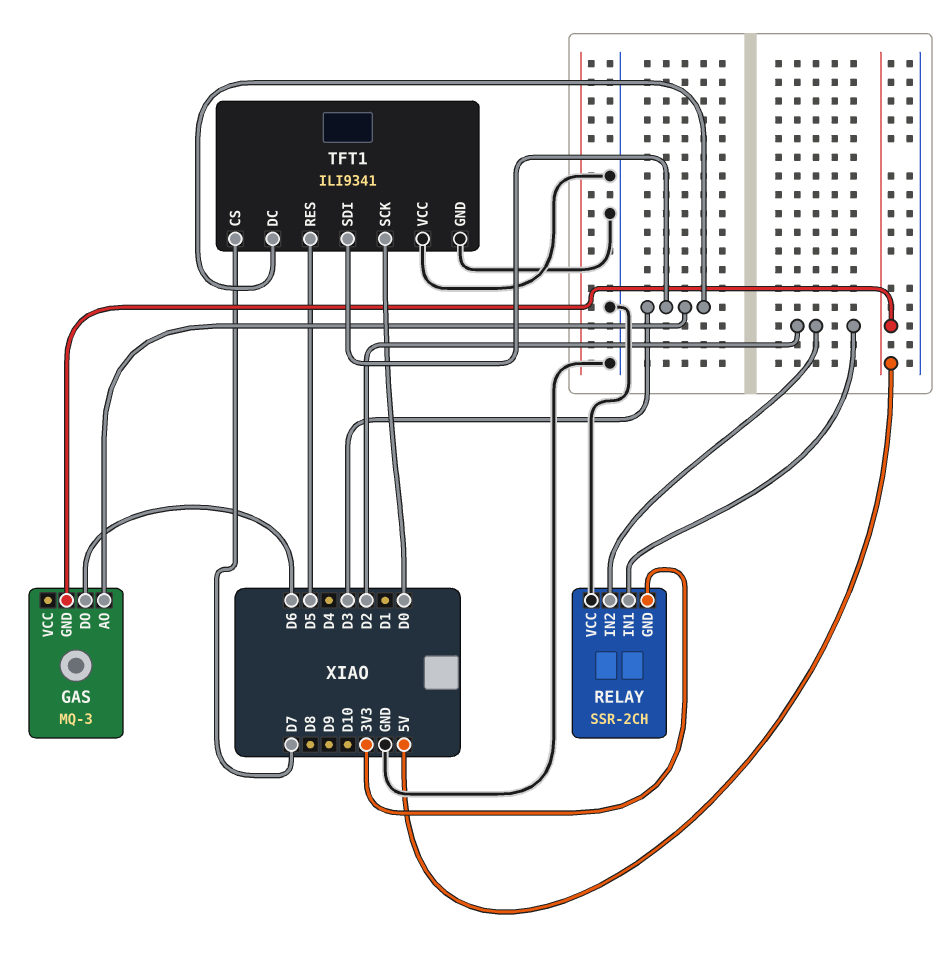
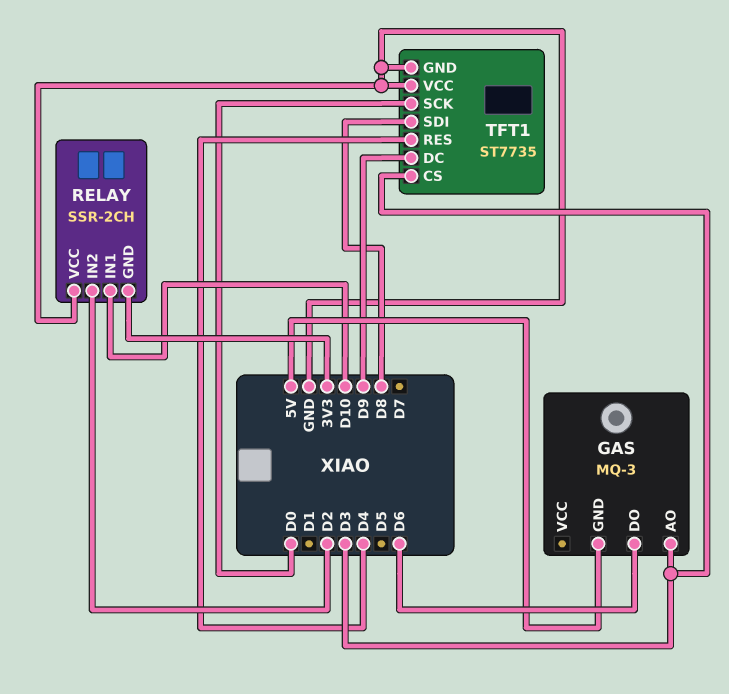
RELAY pin IN1: D2 -> D10
TFT1: ILI9341 -> ST7735
TFT1 pin CS: D7 -> D3
TFT1 pin DC: D3 -> D9
TFT1 pin RES: D5 -> D4
TFT1 pin SDI: D3 -> D8

